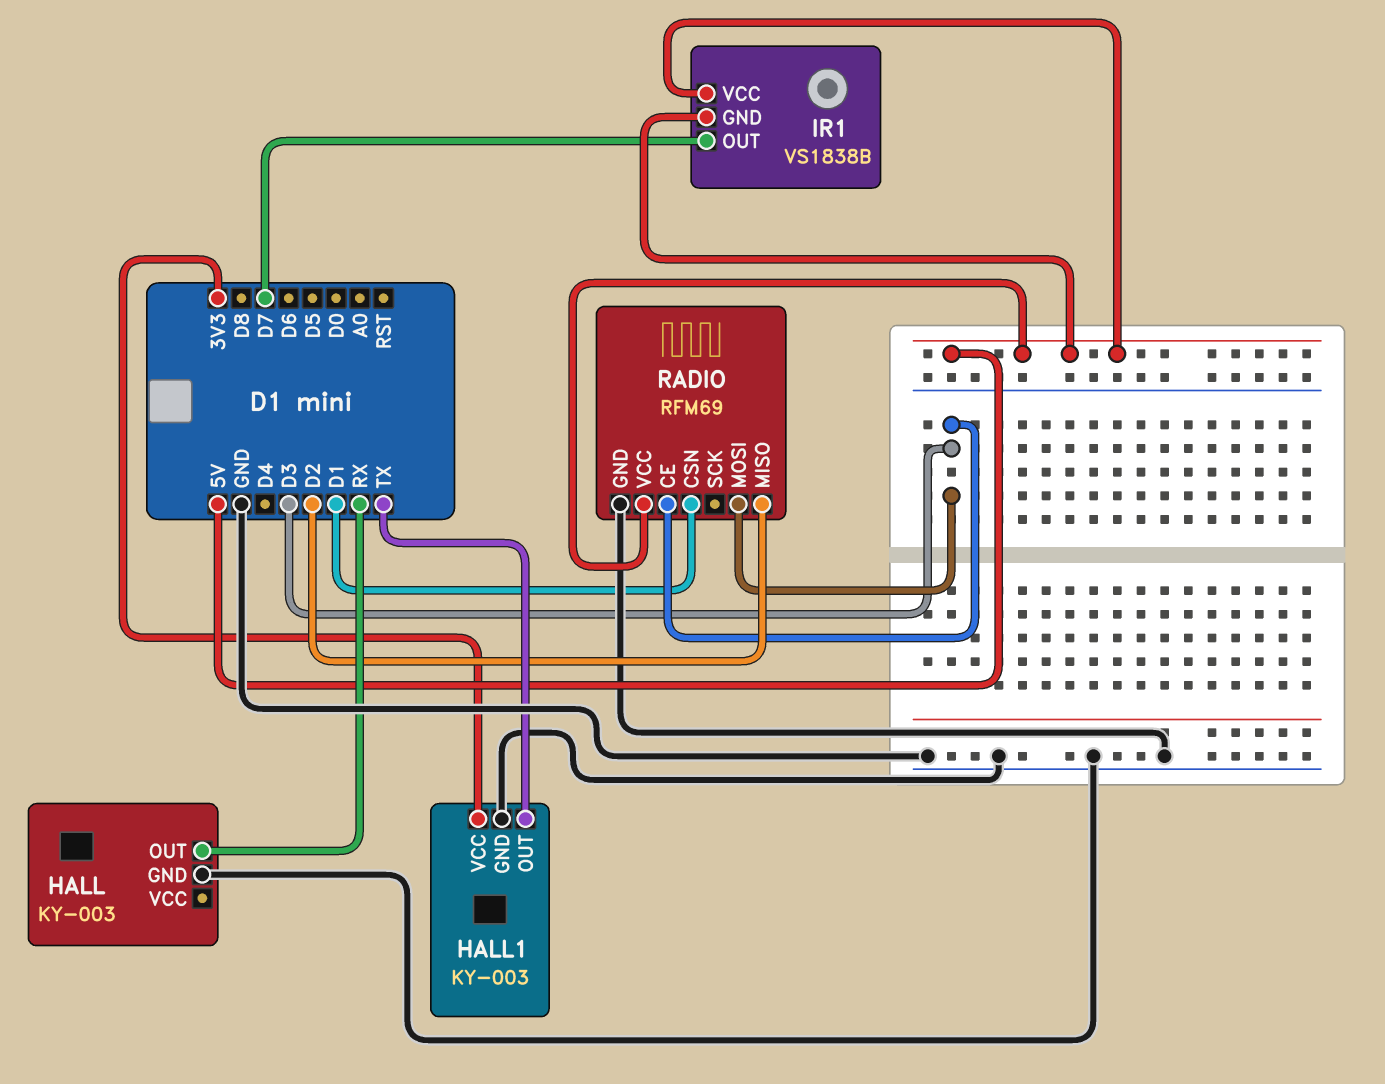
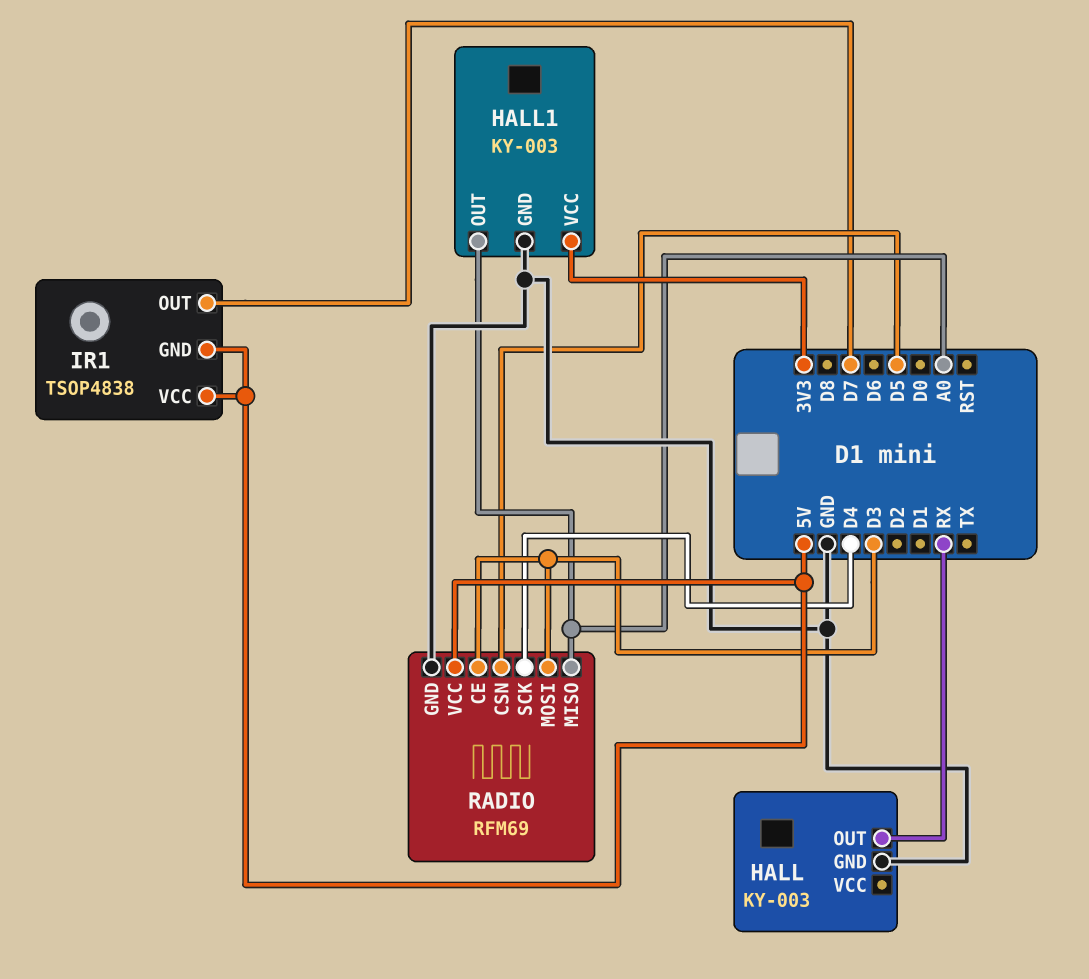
HALL1 pin OUT: TX -> A0
IR1: VS1838B -> TSOP4838
RADIO pin CSN: D1 -> D5
RADIO pin MISO: D2 -> A0
RADIO pin SCK: none -> D4

